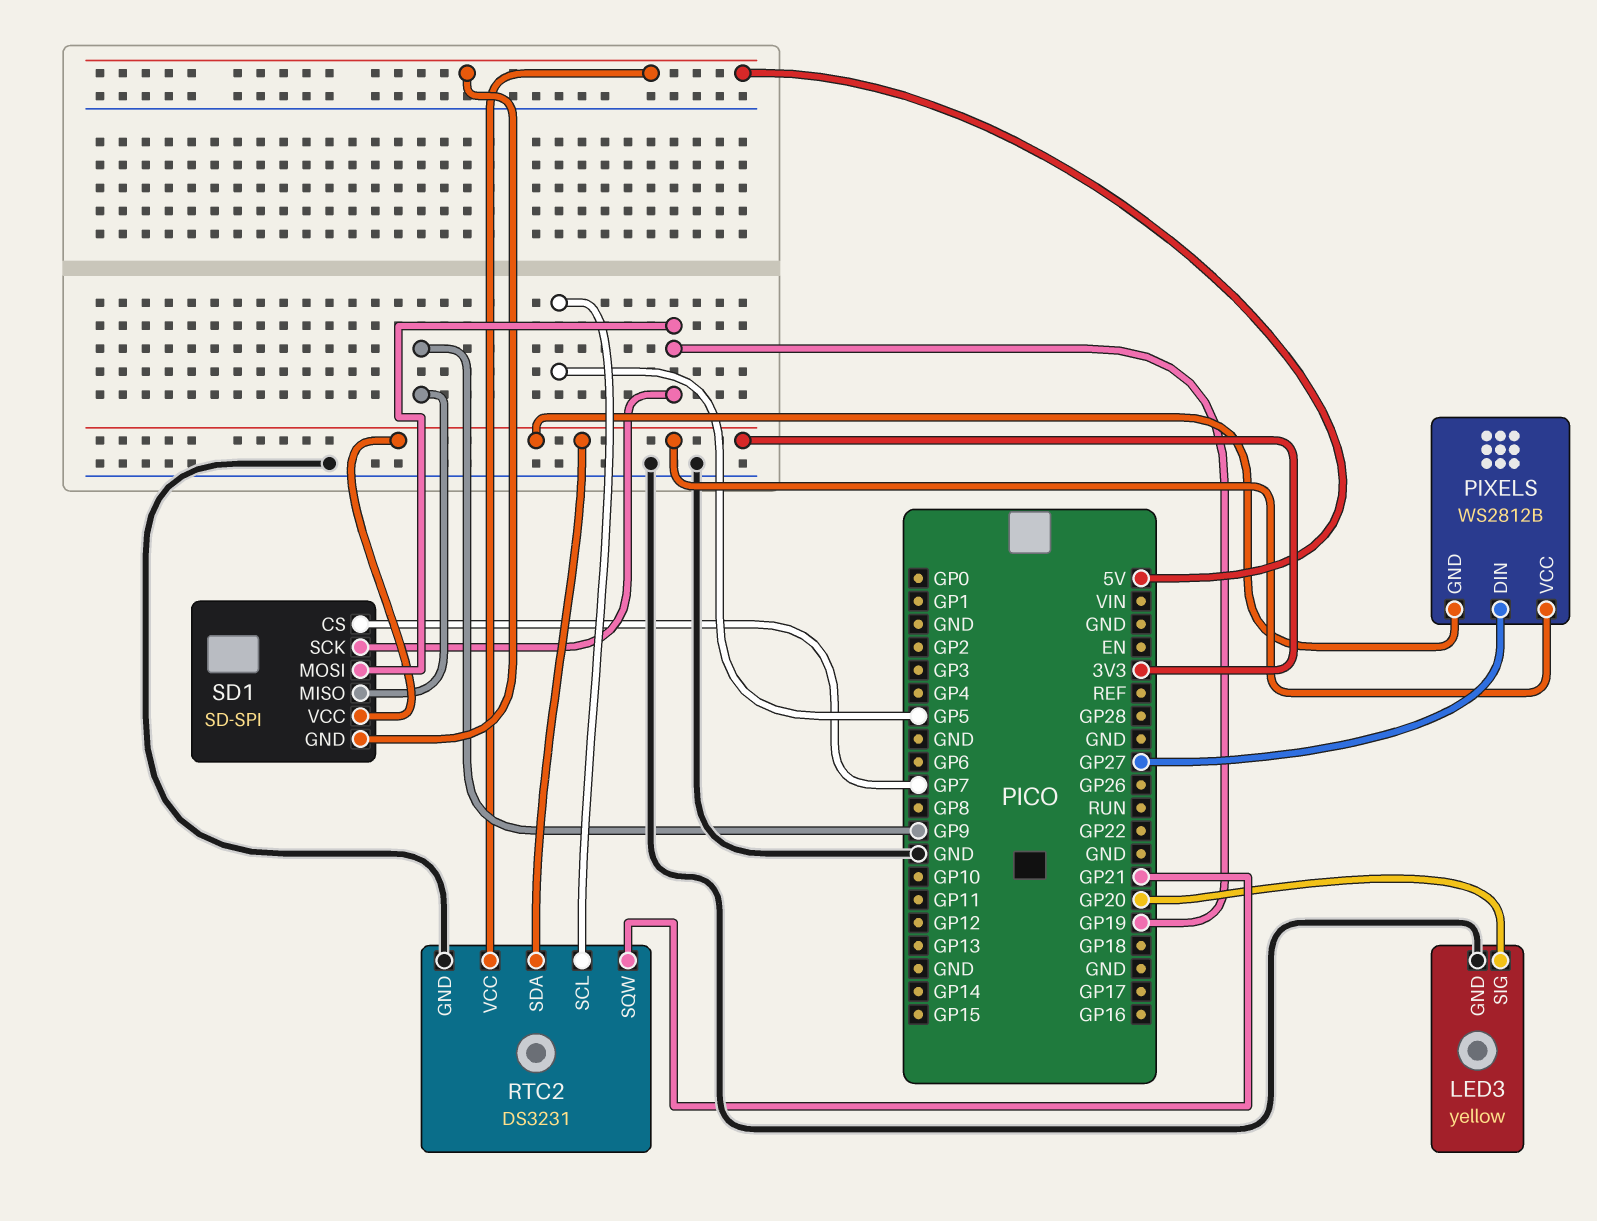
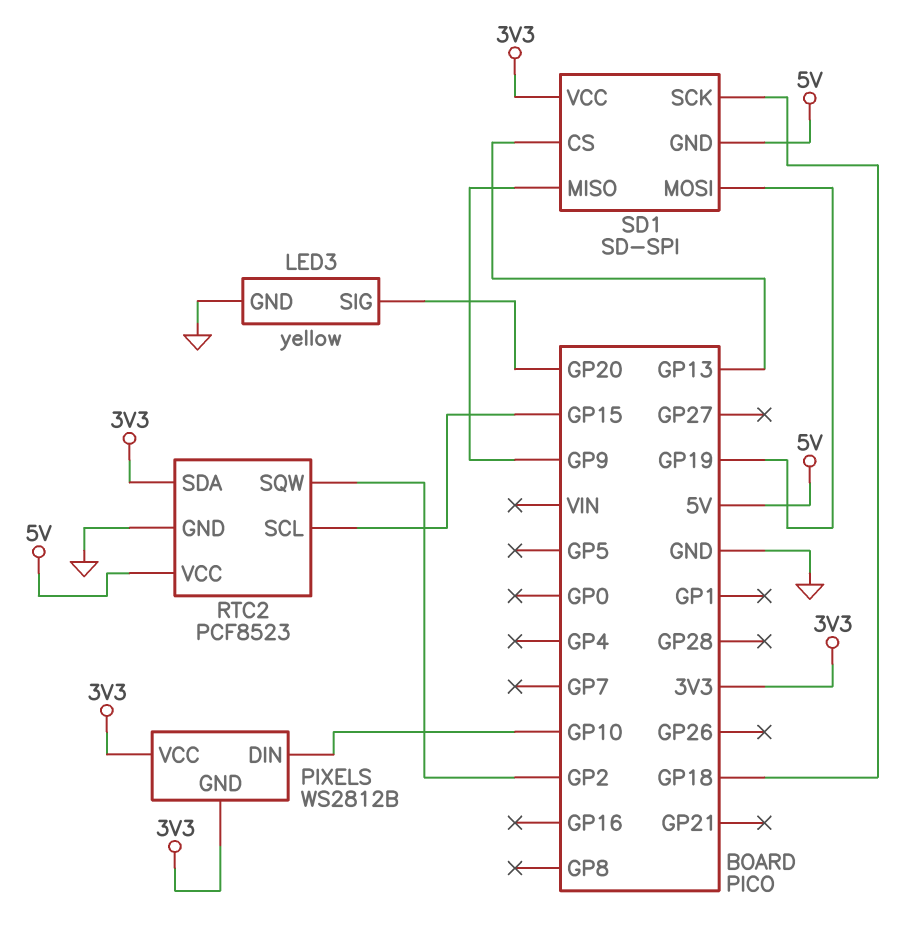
PIXELS pin DIN: GP27 -> GP10
RTC2: DS3231 -> PCF8523
RTC2 pin SCL: GP5 -> GP15
RTC2 pin SQW: GP21 -> GP2
SD1 pin CS: GP7 -> GP13
SD1 pin SCK: GP19 -> GP18

